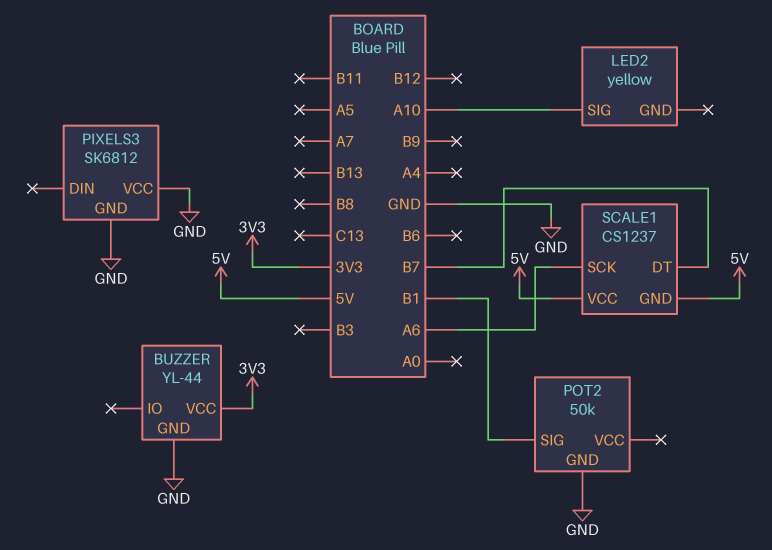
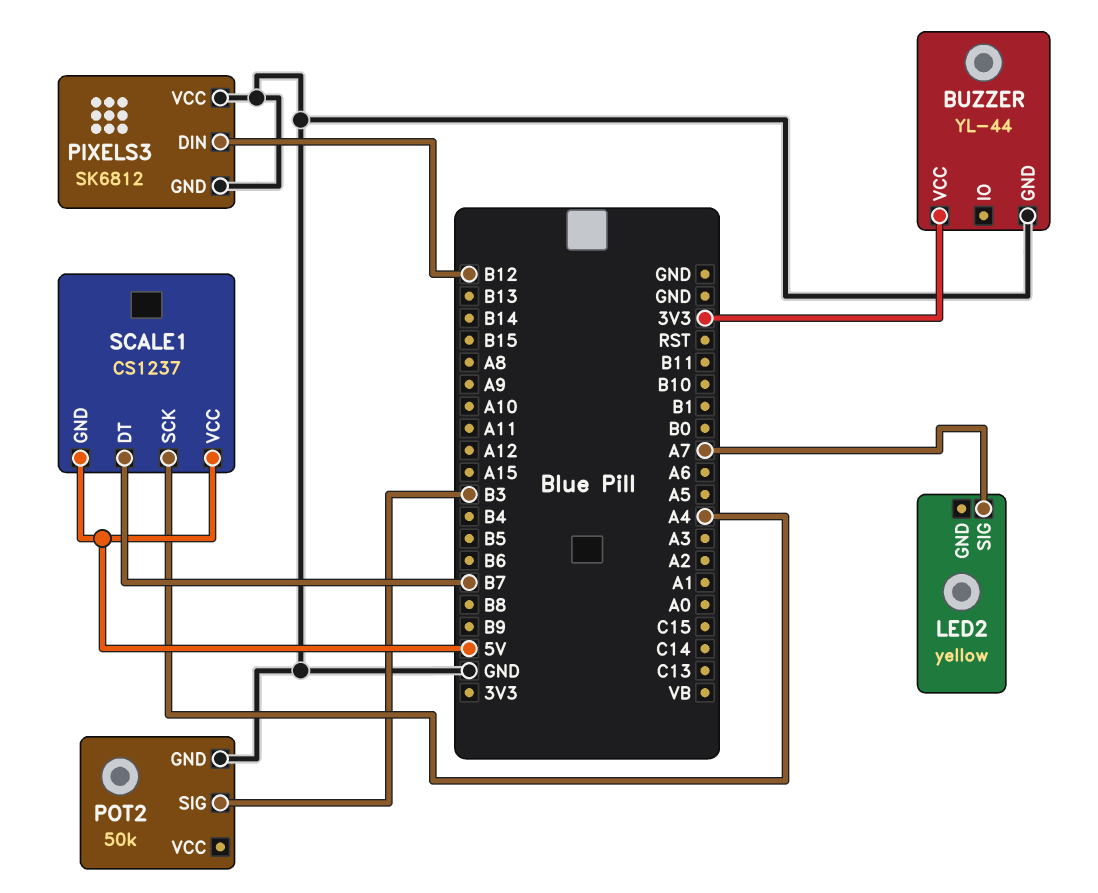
LED2 pin SIG: A10 -> A7
PIXELS3 pin DIN: none -> B12
POT2 pin SIG: B1 -> B3
SCALE1 pin SCK: A6 -> A4

